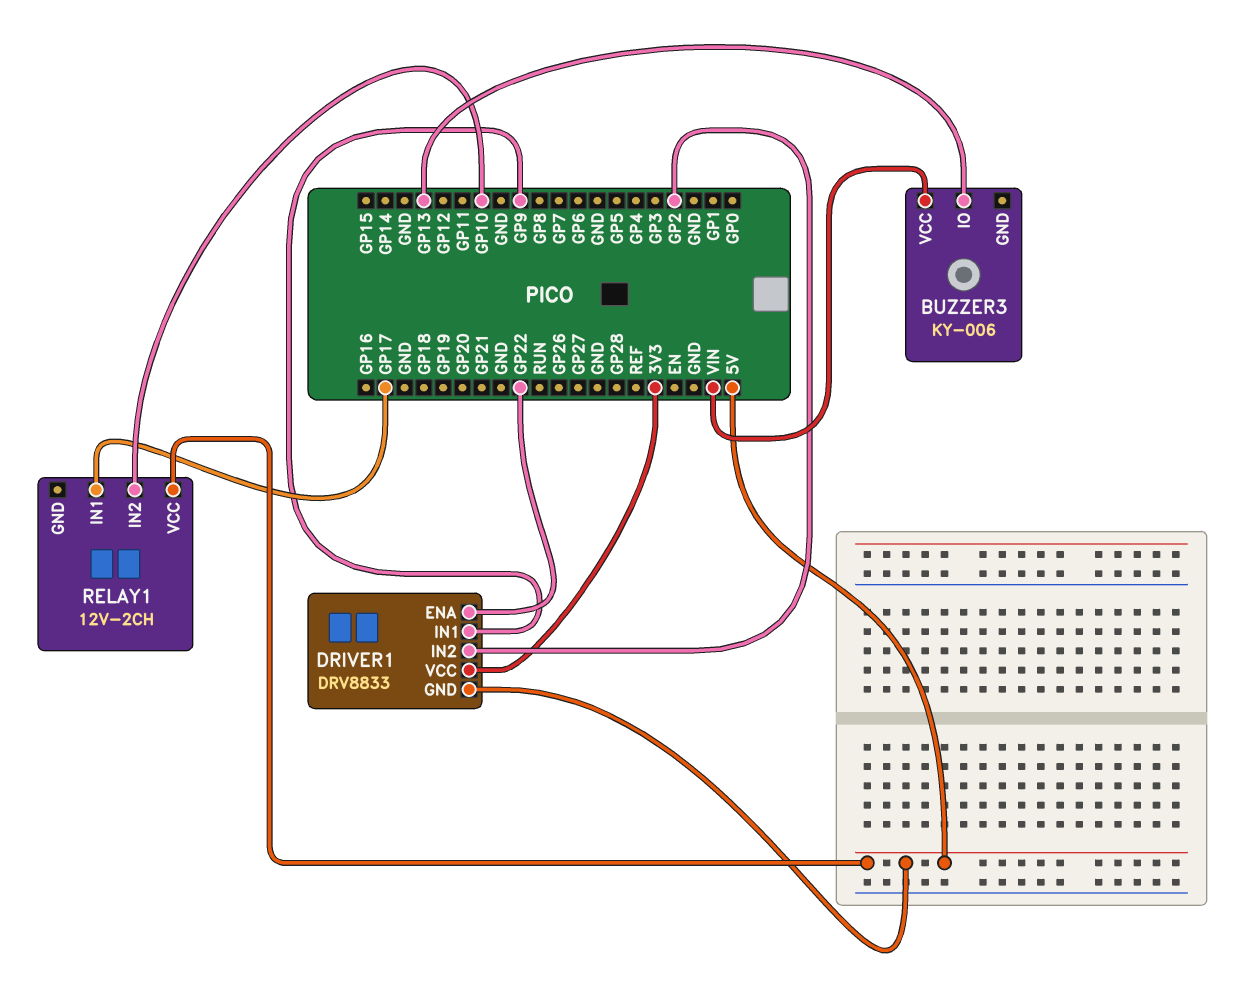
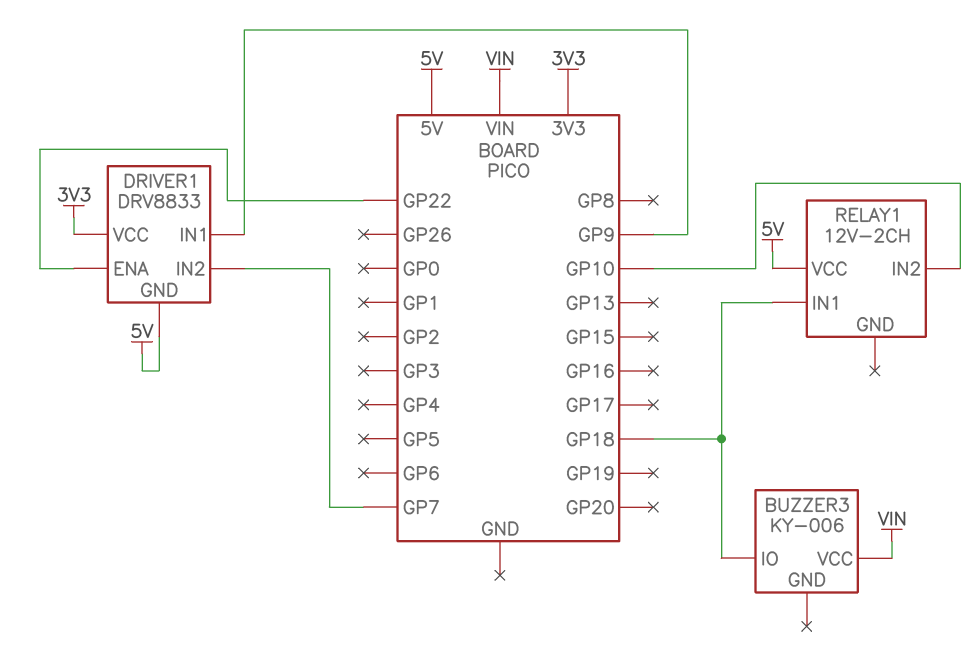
BUZZER3 pin IO: GP13 -> GP18
DRIVER1 pin IN2: GP2 -> GP7
RELAY1 pin IN1: GP17 -> GP18

